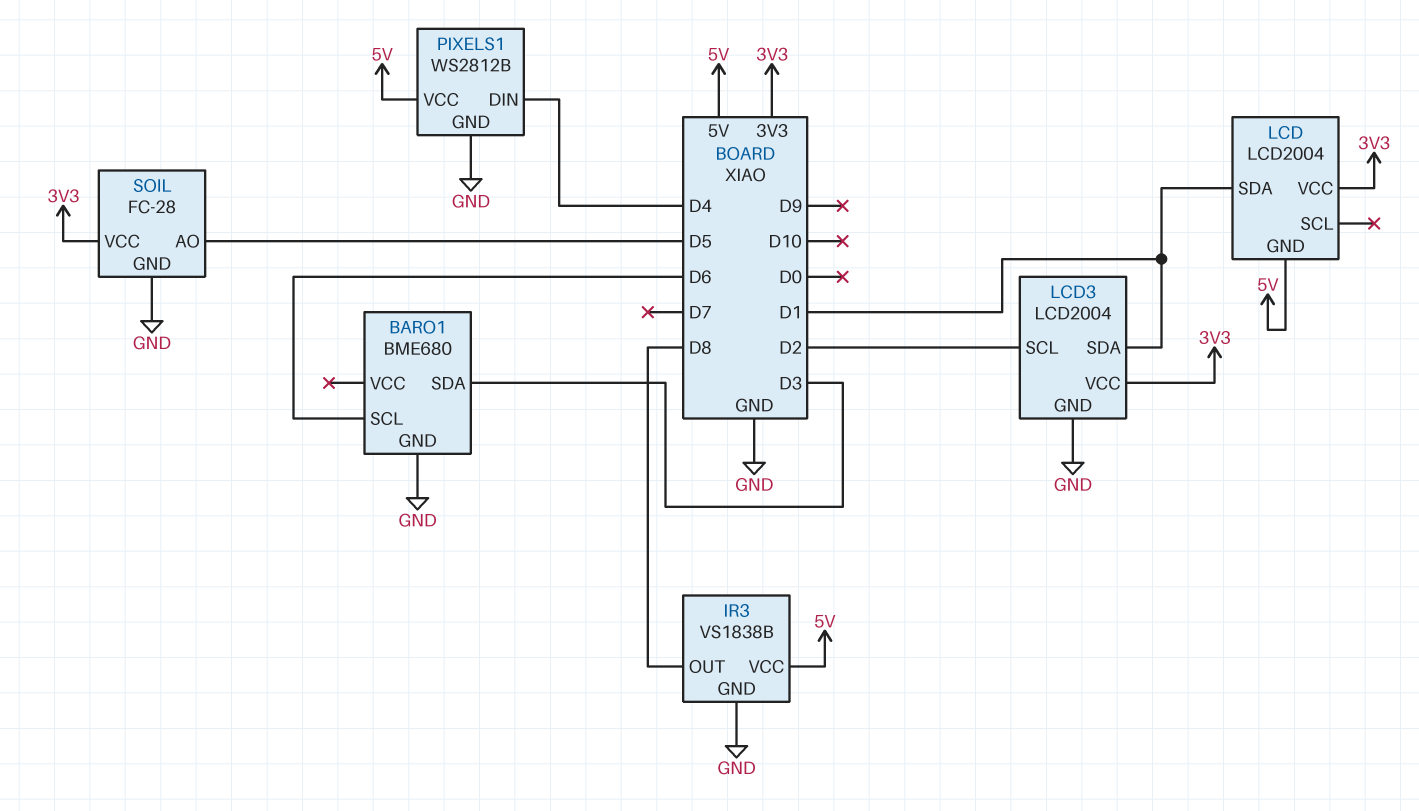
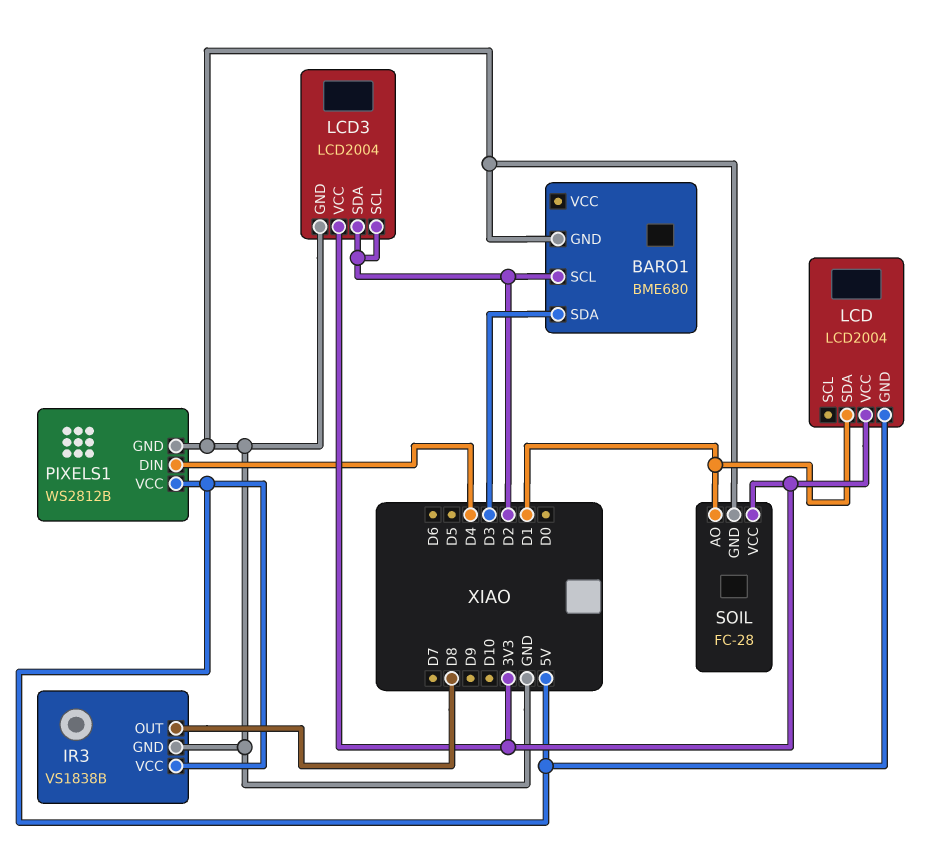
BARO1 pin SCL: D6 -> D2
LCD3 pin SDA: D1 -> D2
SOIL pin AO: D5 -> D1

